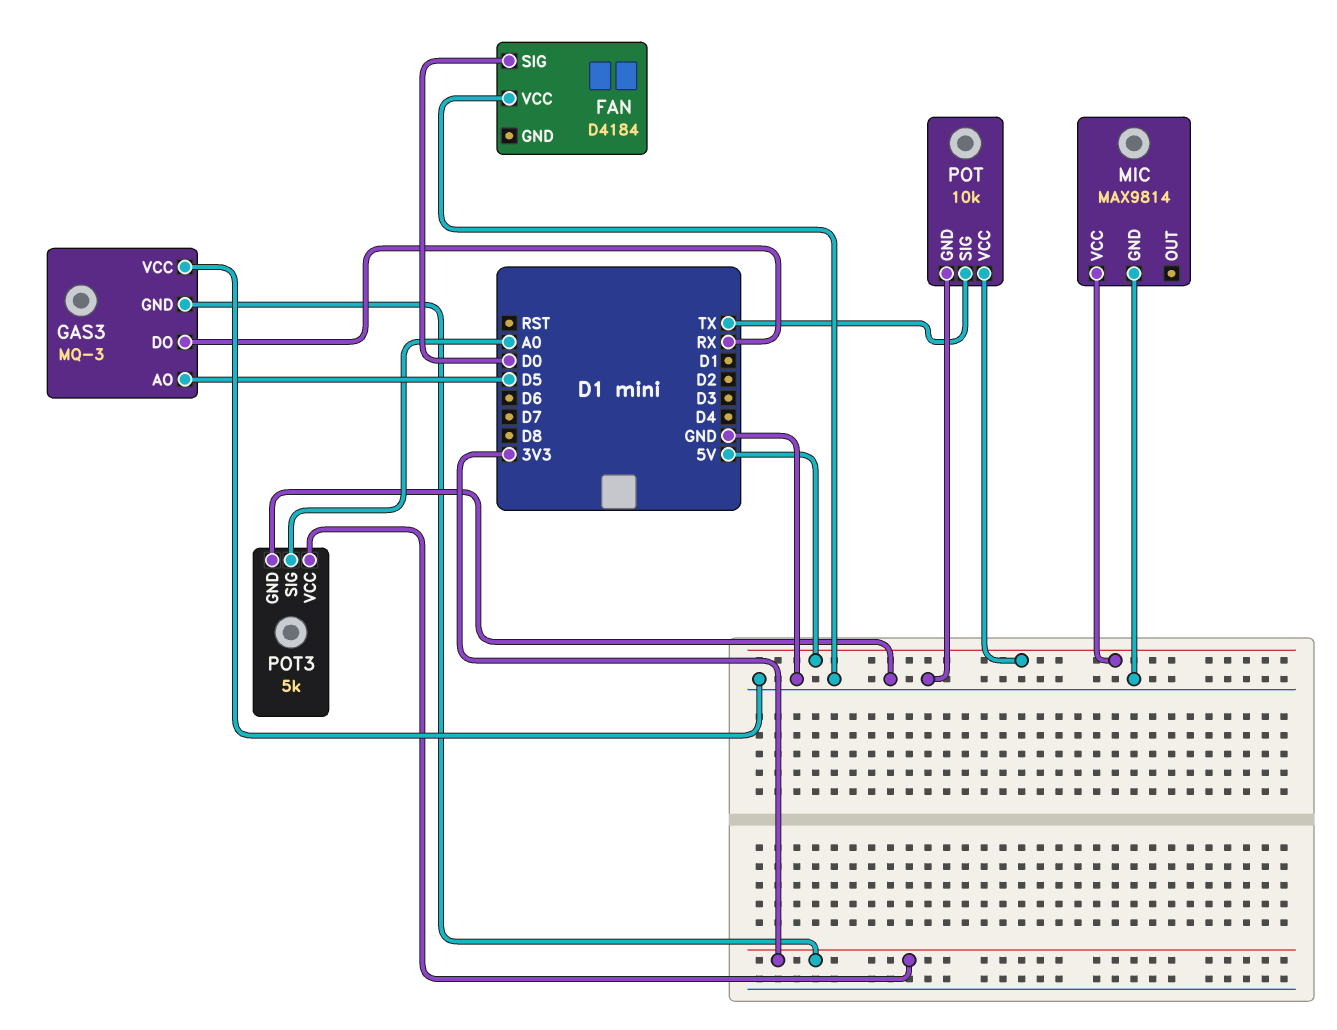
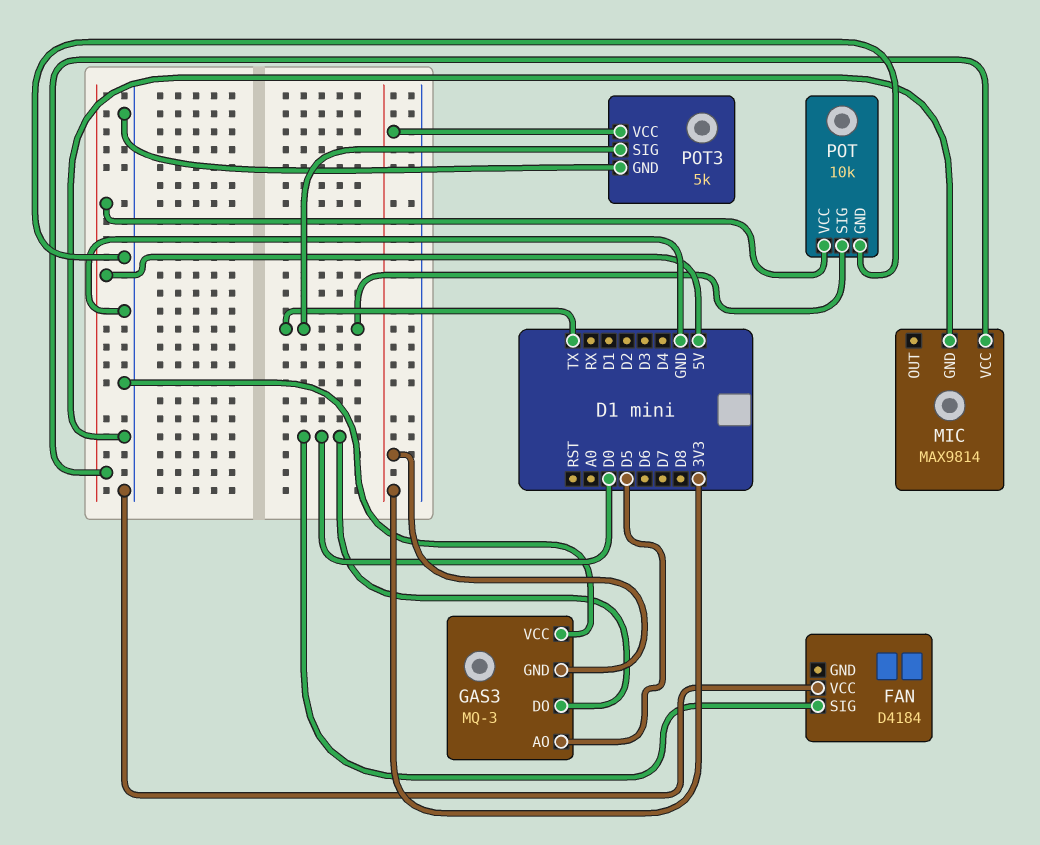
GAS3 pin DO: RX -> D0
POT3 pin SIG: A0 -> TX

